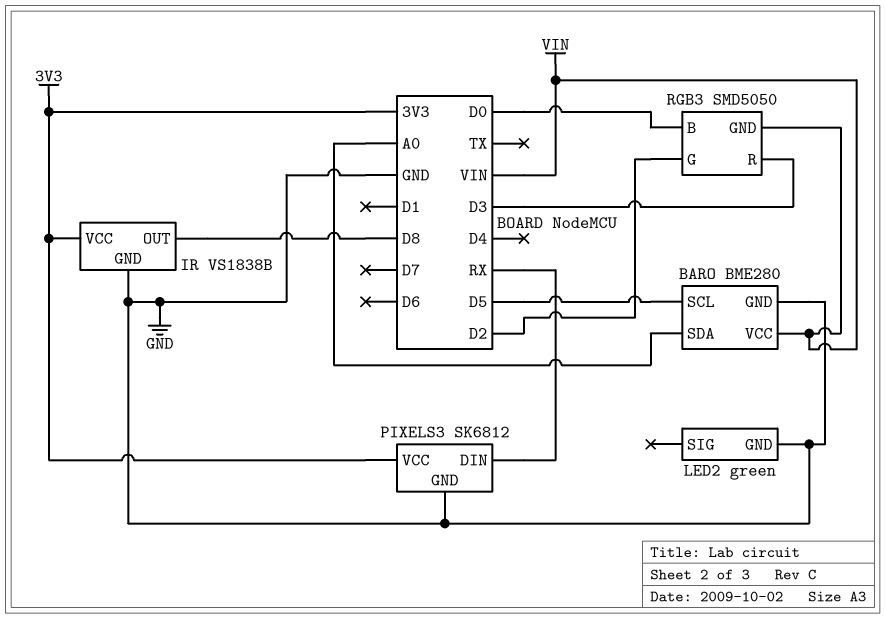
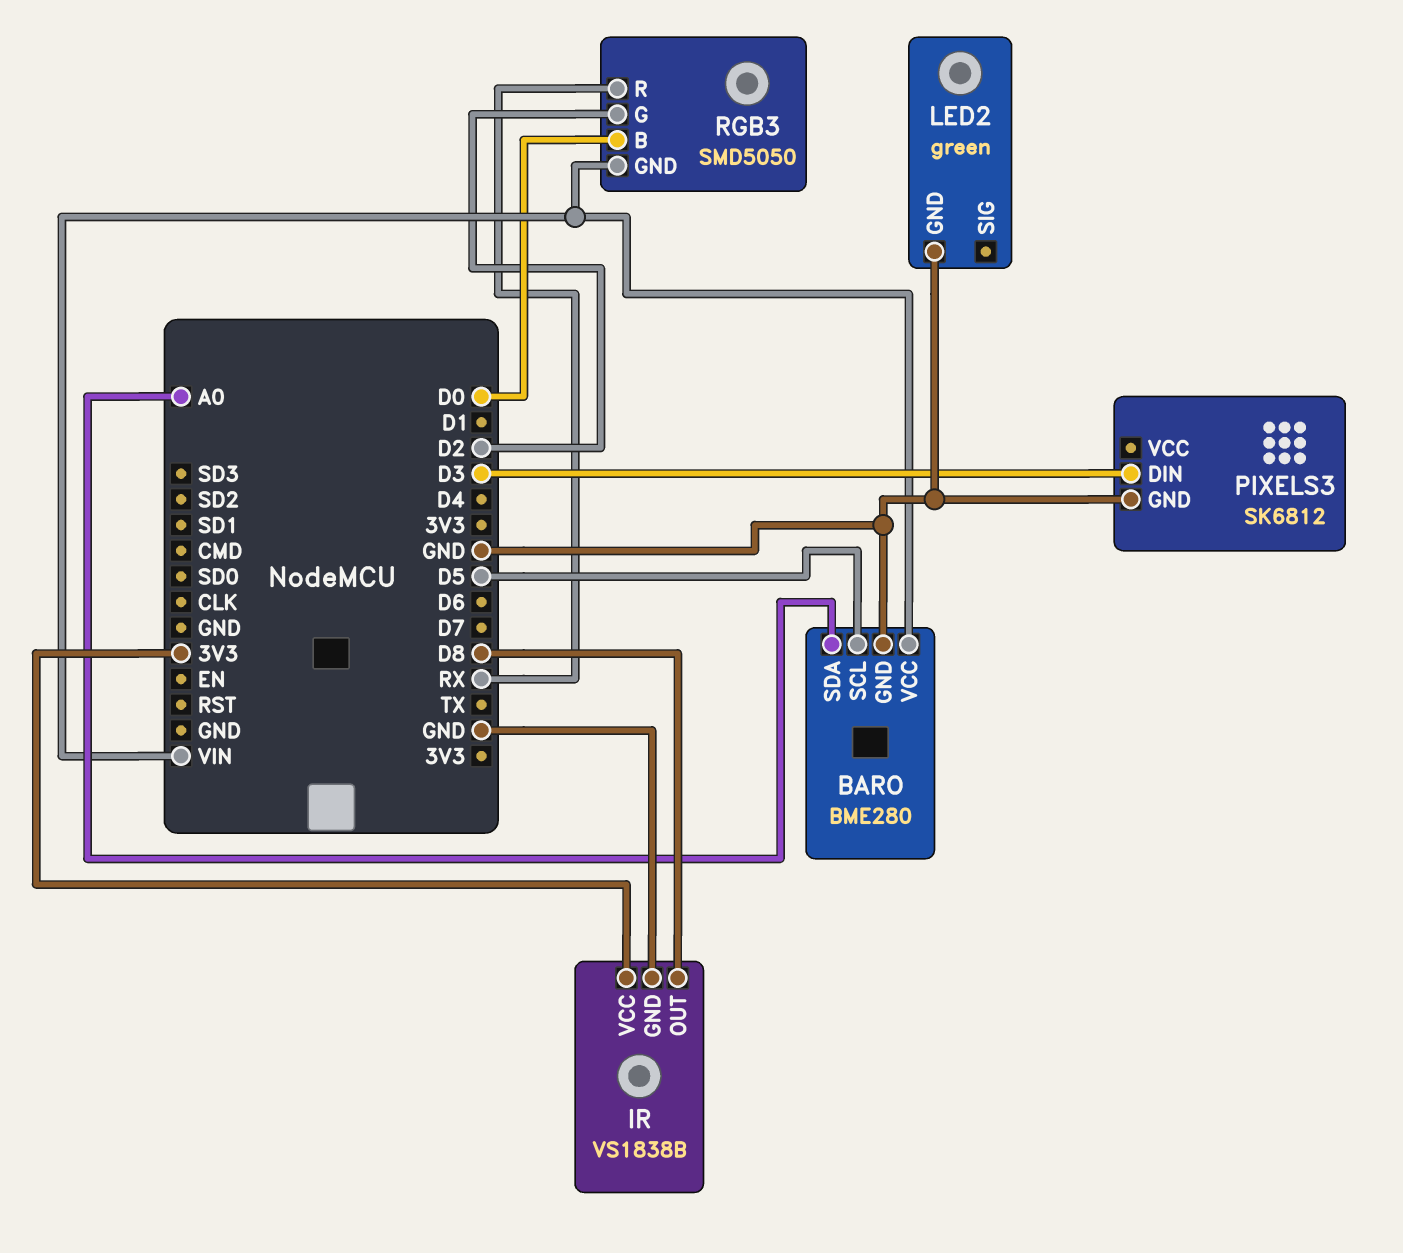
PIXELS3 pin DIN: RX -> D3
PIXELS3 pin VCC: 3V3 -> none
RGB3 pin R: D3 -> RX

